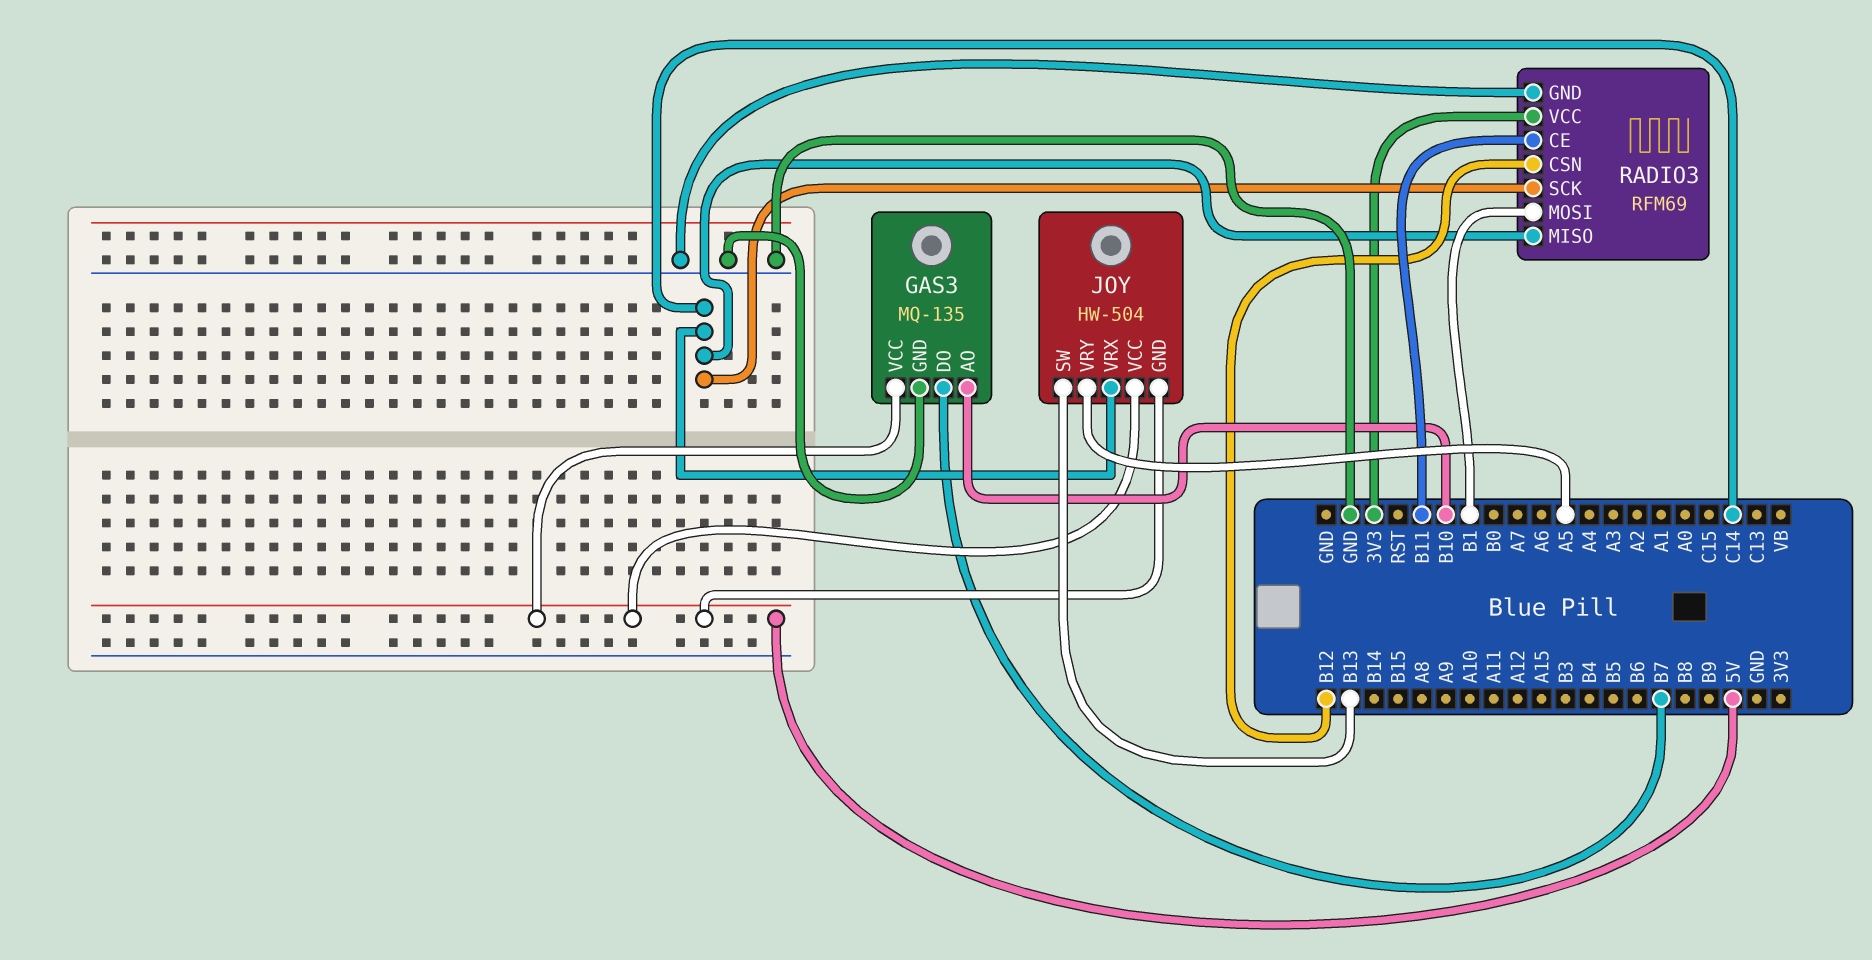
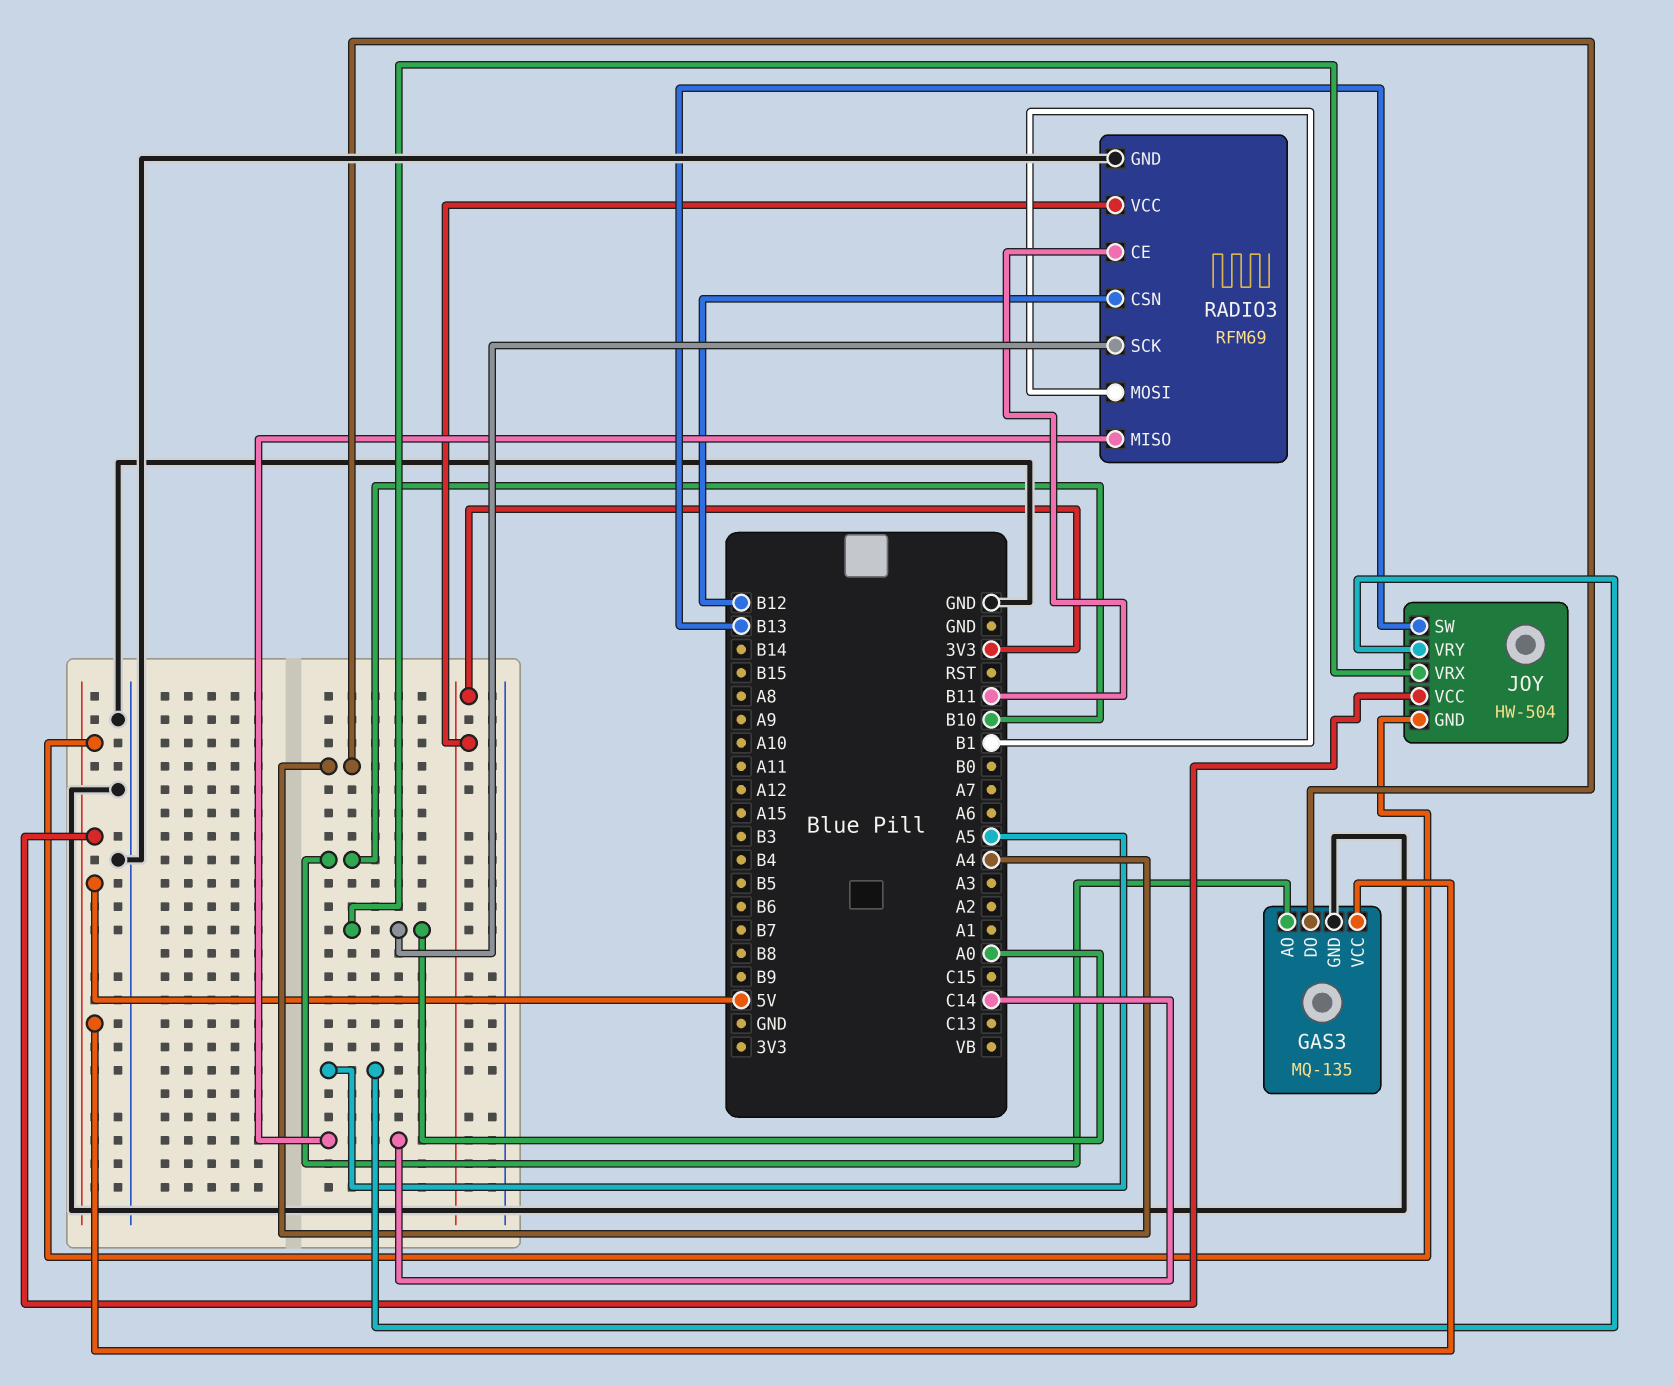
GAS3 pin DO: B7 -> A4
JOY pin VRX: C14 -> A0
RADIO3 pin SCK: C14 -> A0

